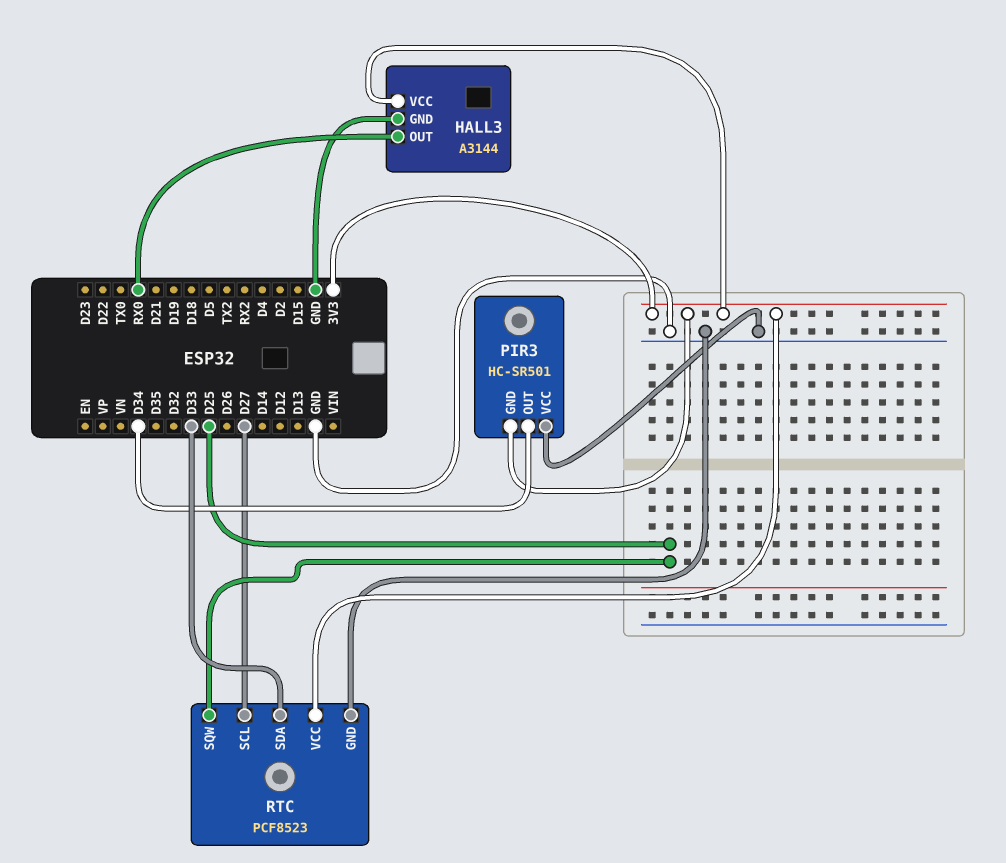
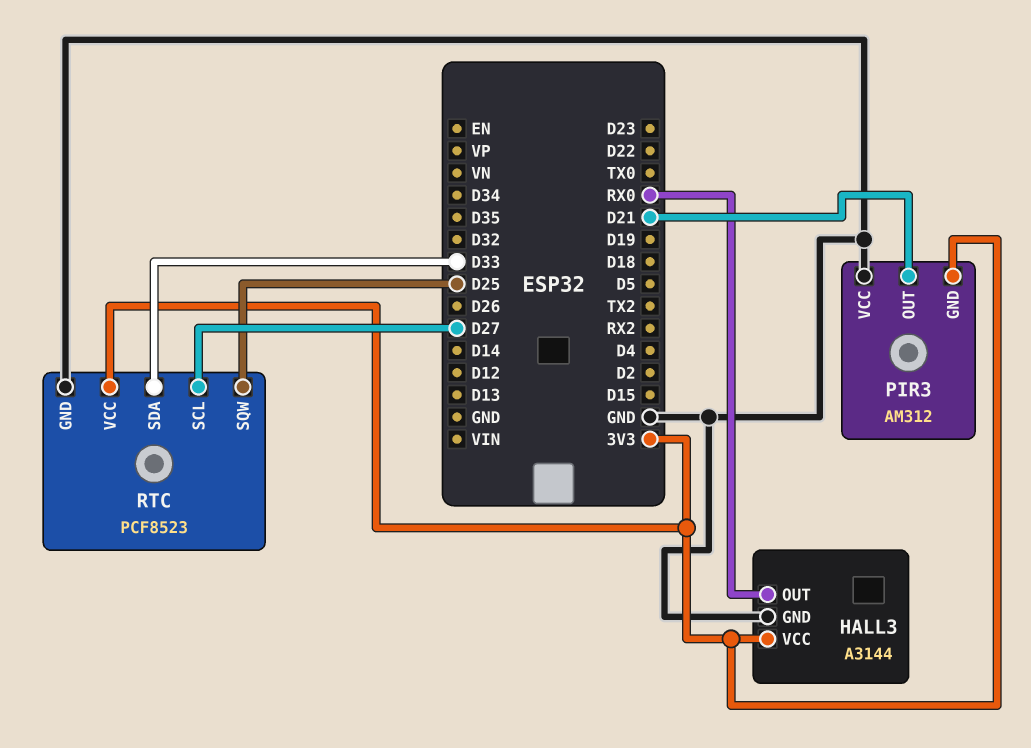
PIR3: HC-SR501 -> AM312
PIR3 pin OUT: D34 -> D21

